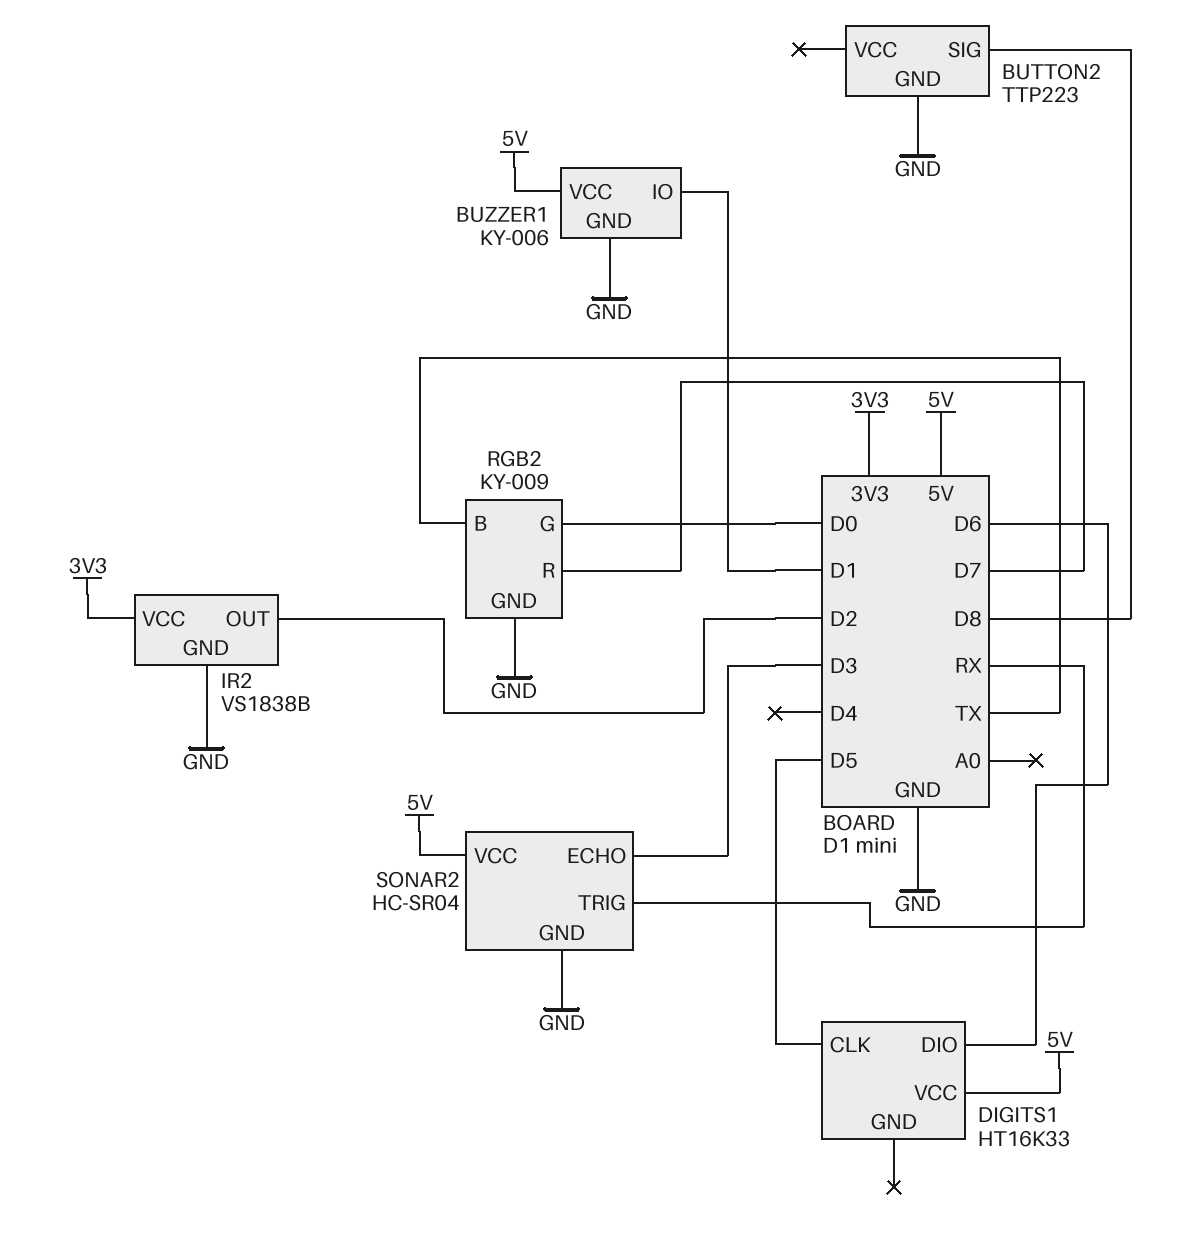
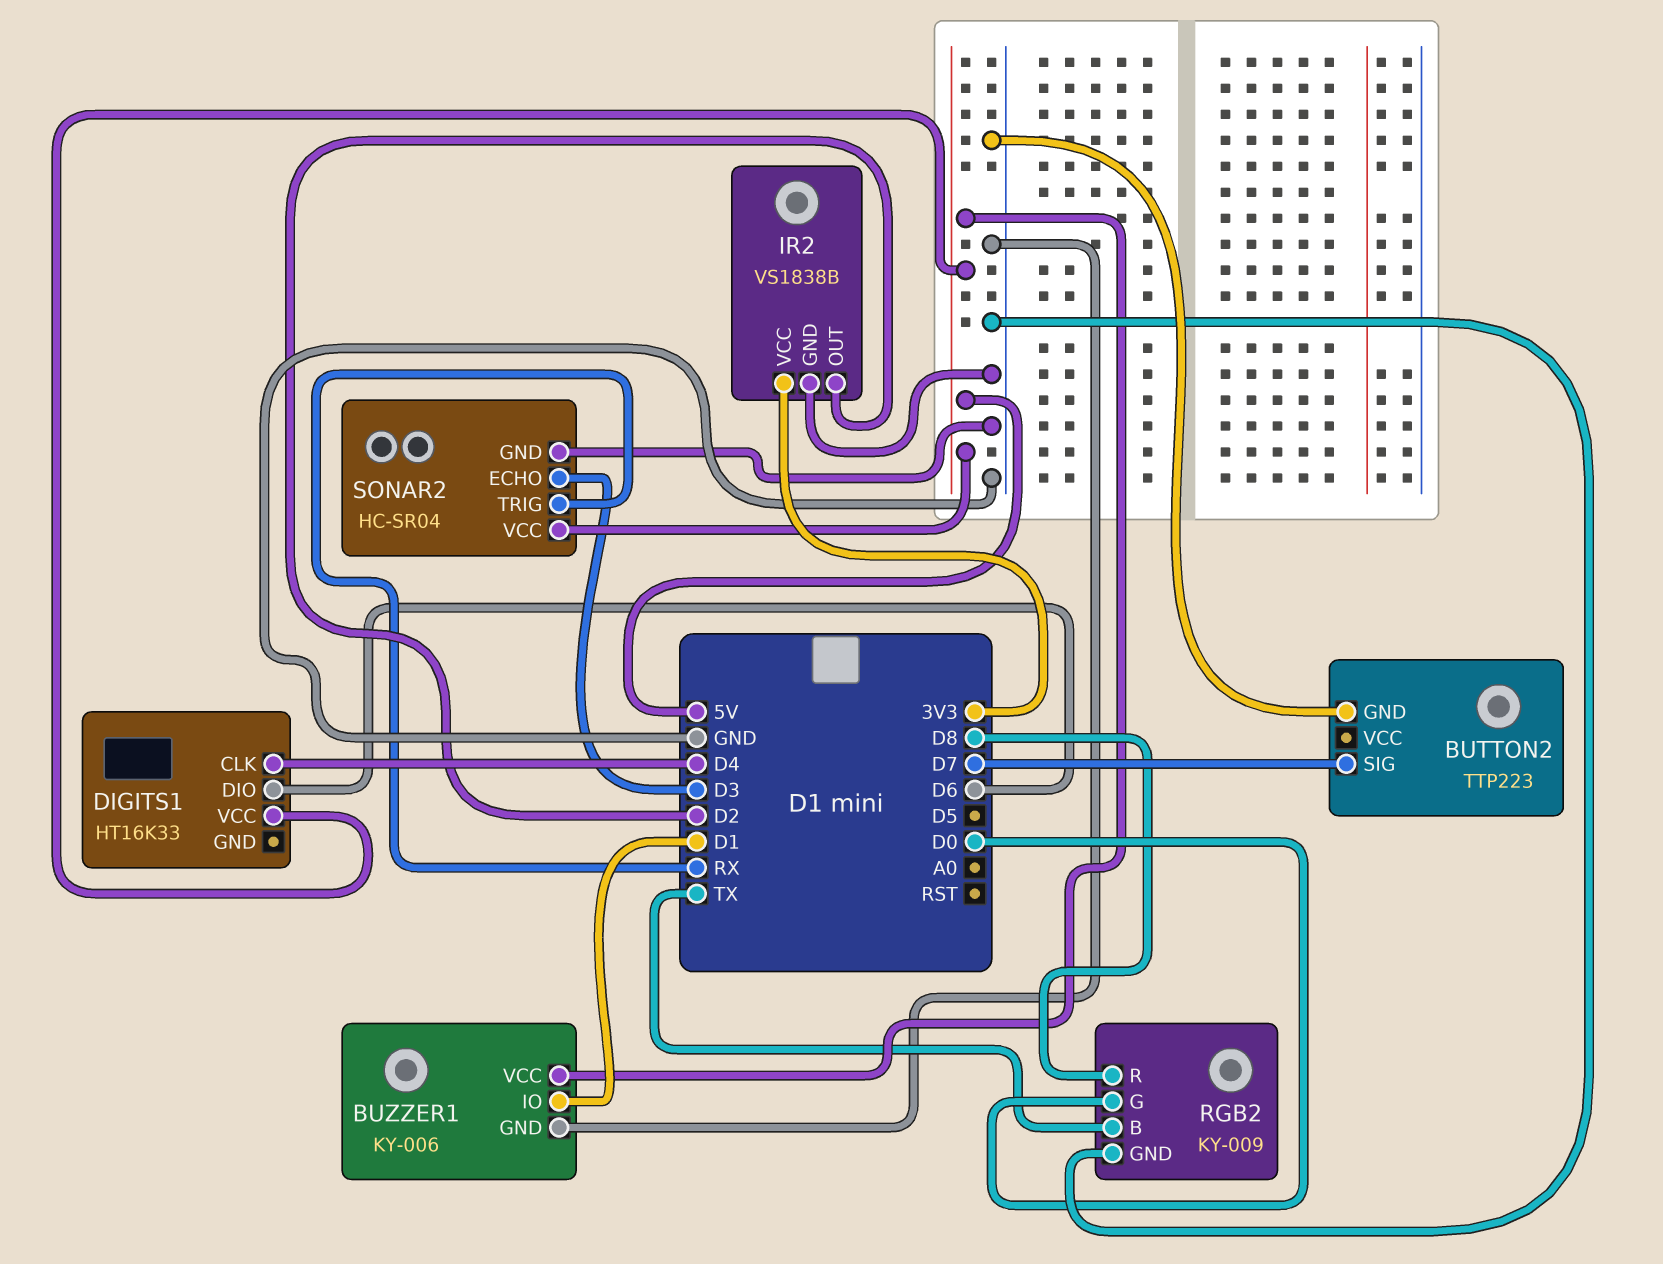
BUTTON2 pin SIG: D8 -> D7
DIGITS1 pin CLK: D5 -> D4
RGB2 pin R: D7 -> D8

